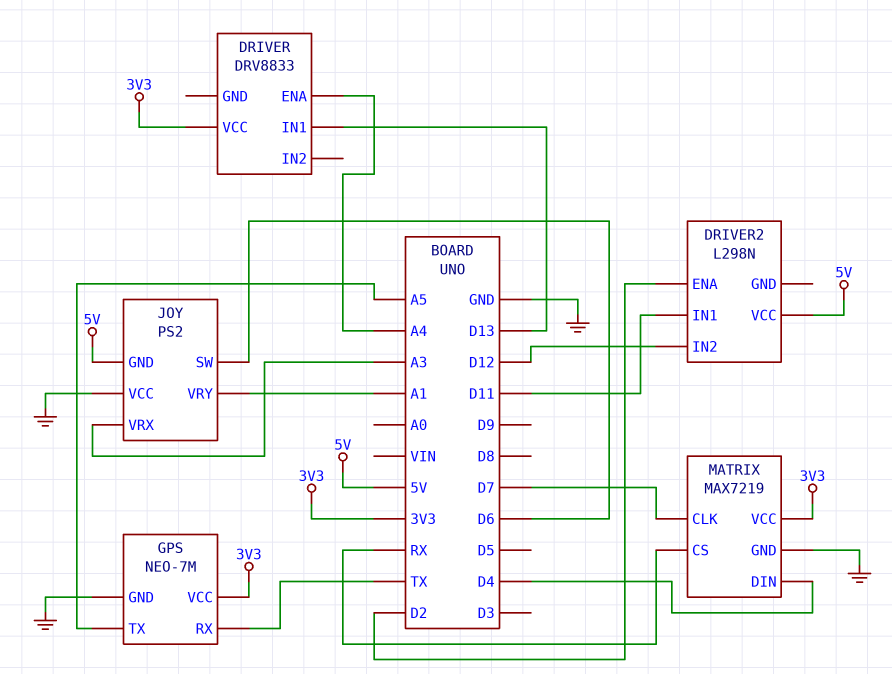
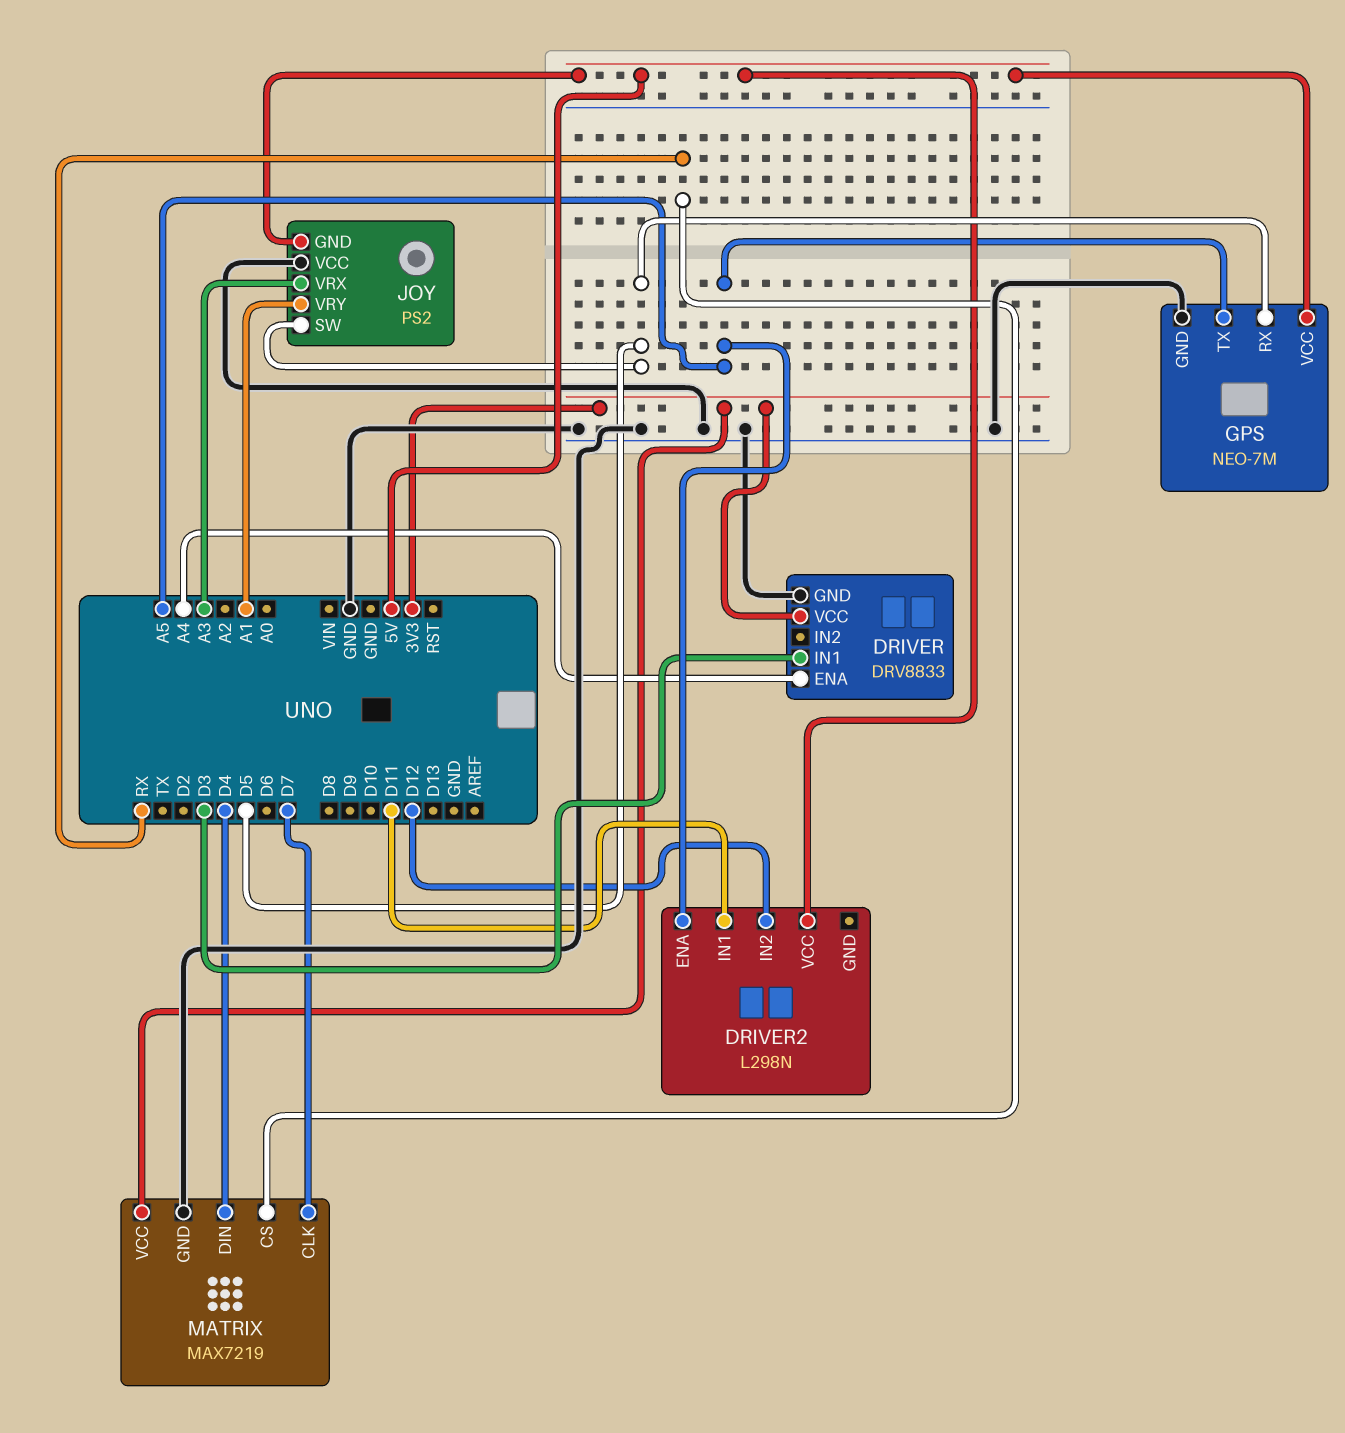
DRIVER pin GND: none -> GND
DRIVER pin IN1: D13 -> D3
DRIVER2 pin ENA: D2 -> A5
GPS pin RX: TX -> D5
GPS pin VCC: 3V3 -> 5V
JOY pin SW: D6 -> D5

